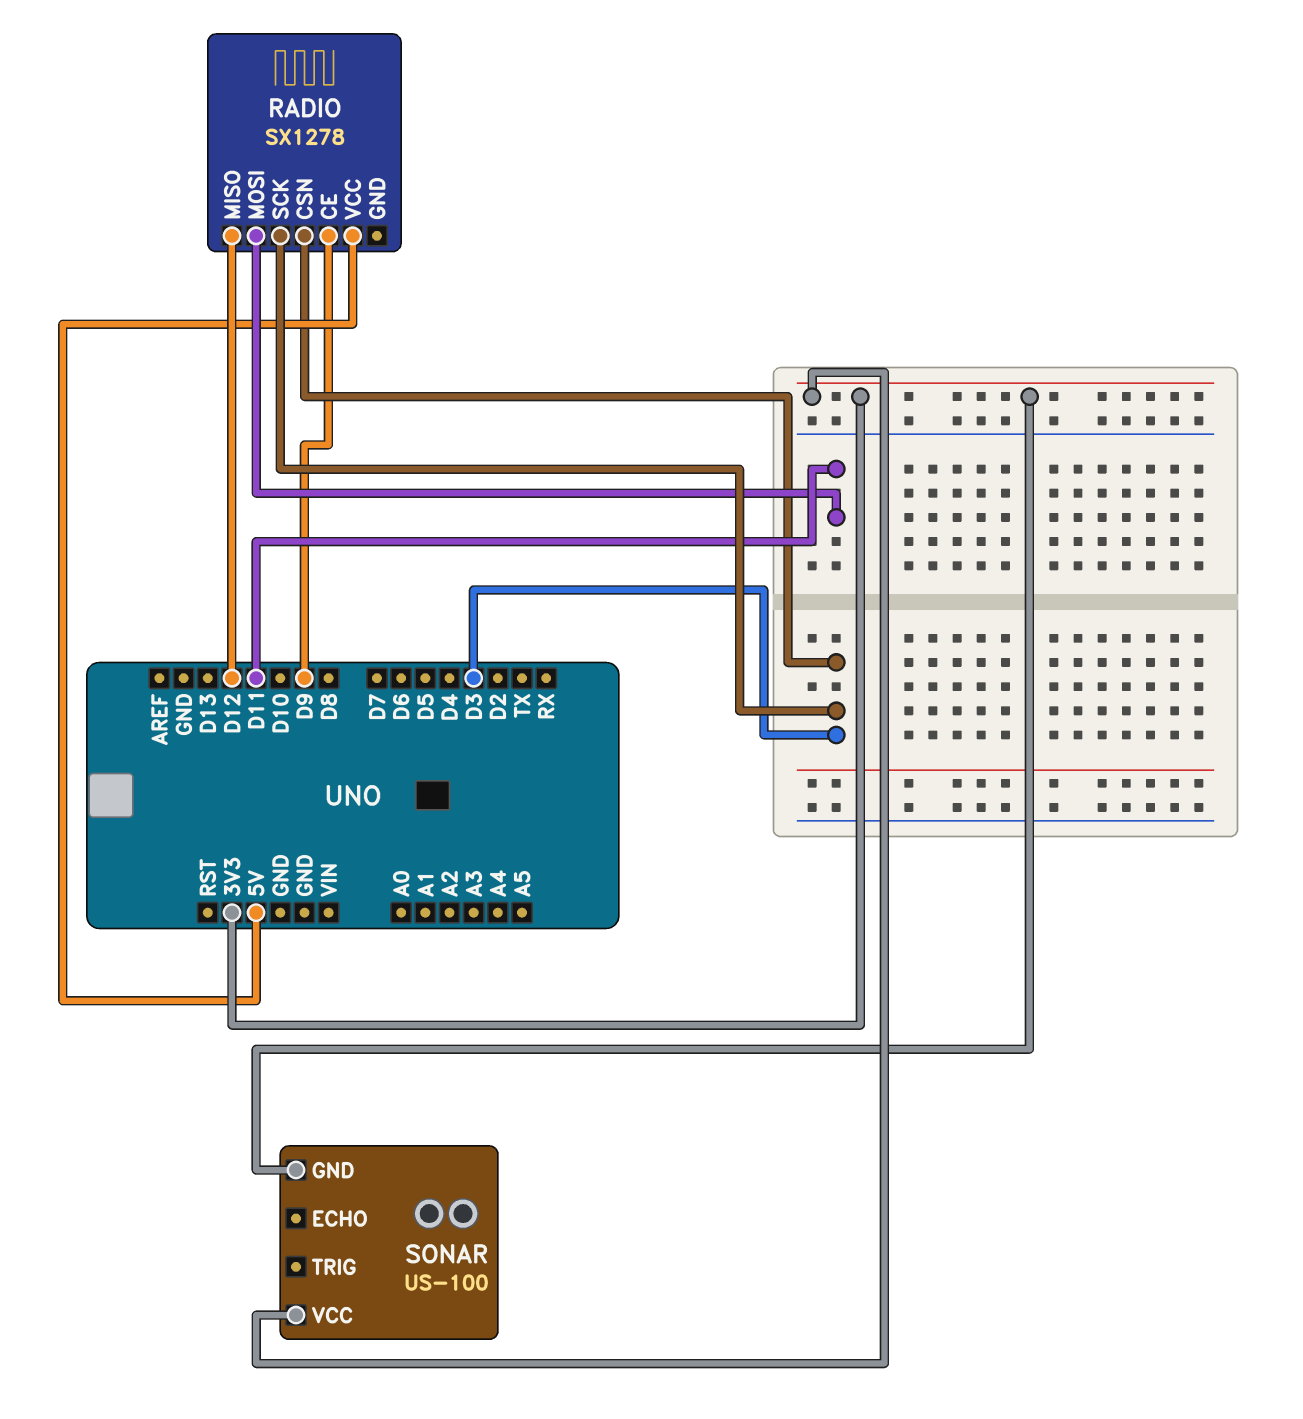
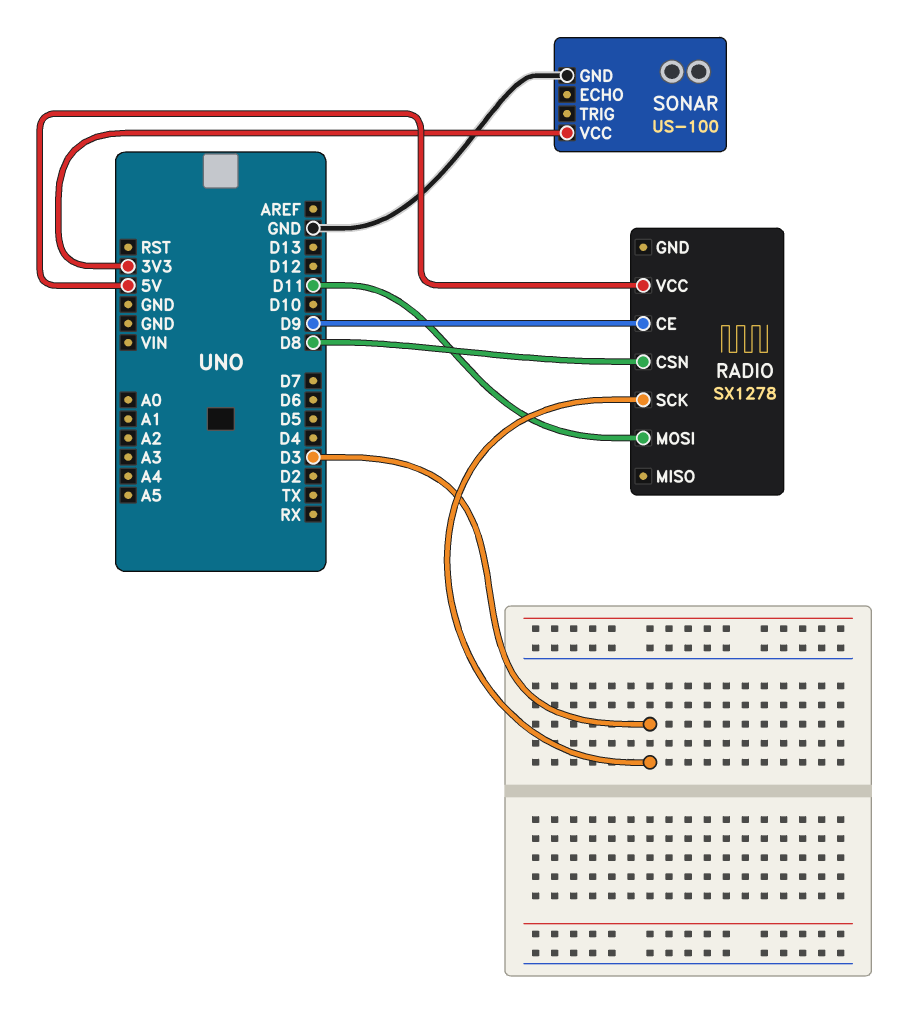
RADIO pin CSN: D3 -> D8
RADIO pin MISO: D12 -> none
SONAR pin GND: 3V3 -> GND

